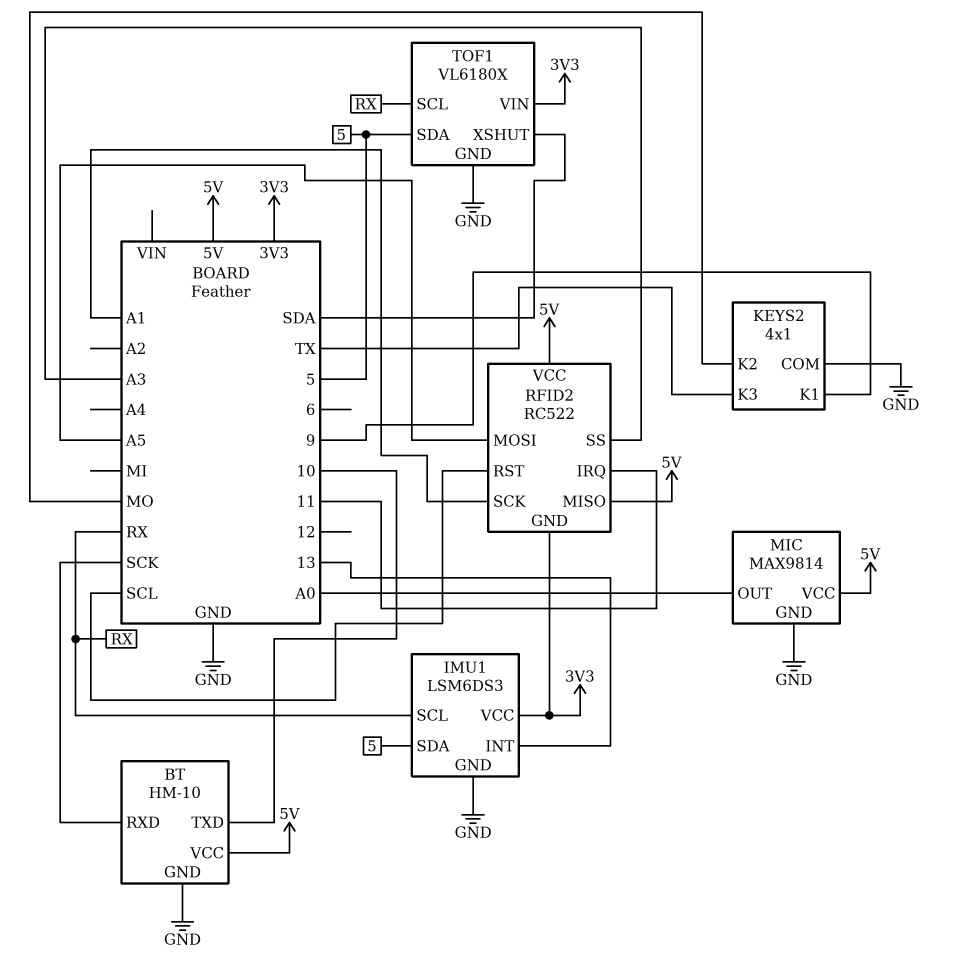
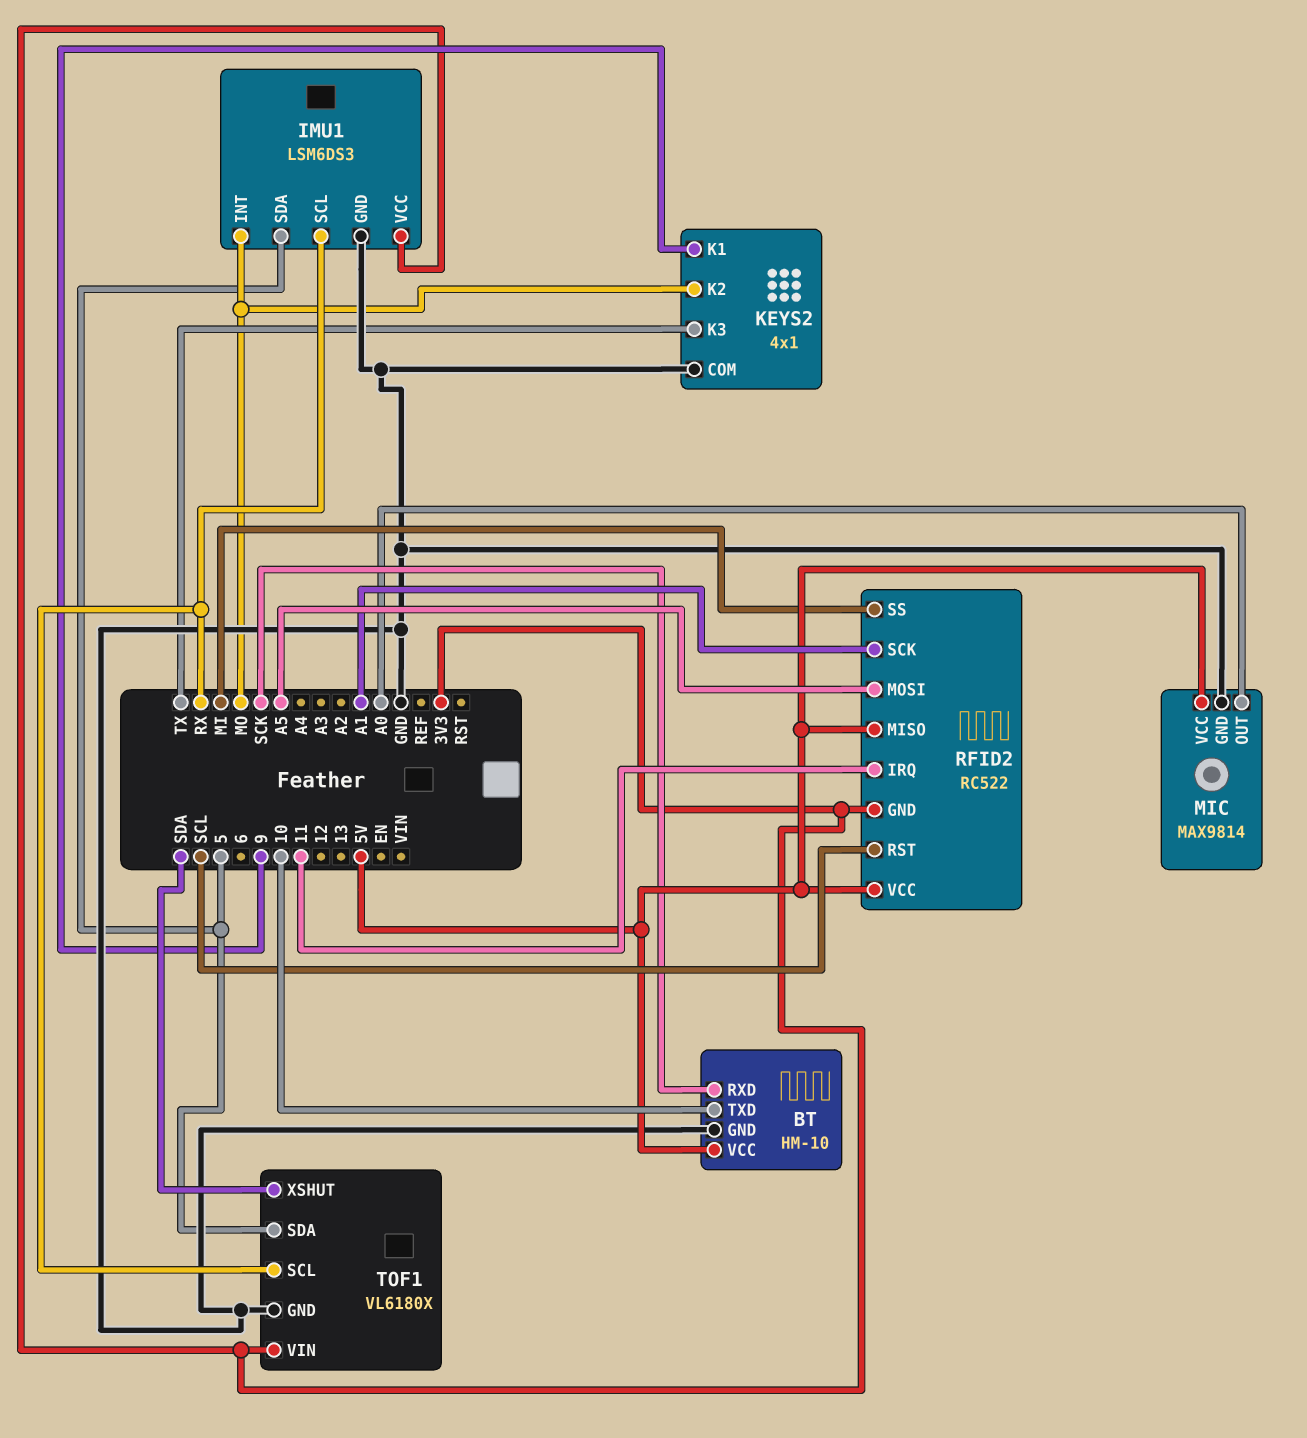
IMU1 pin INT: 13 -> MO
RFID2 pin SS: A3 -> MI

